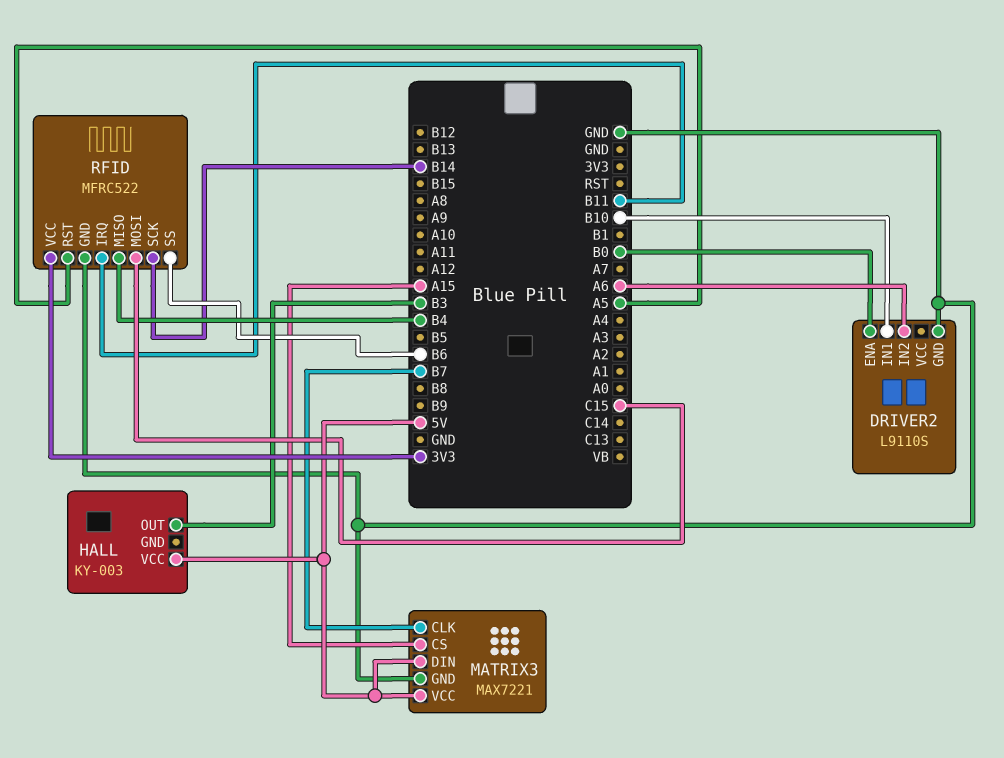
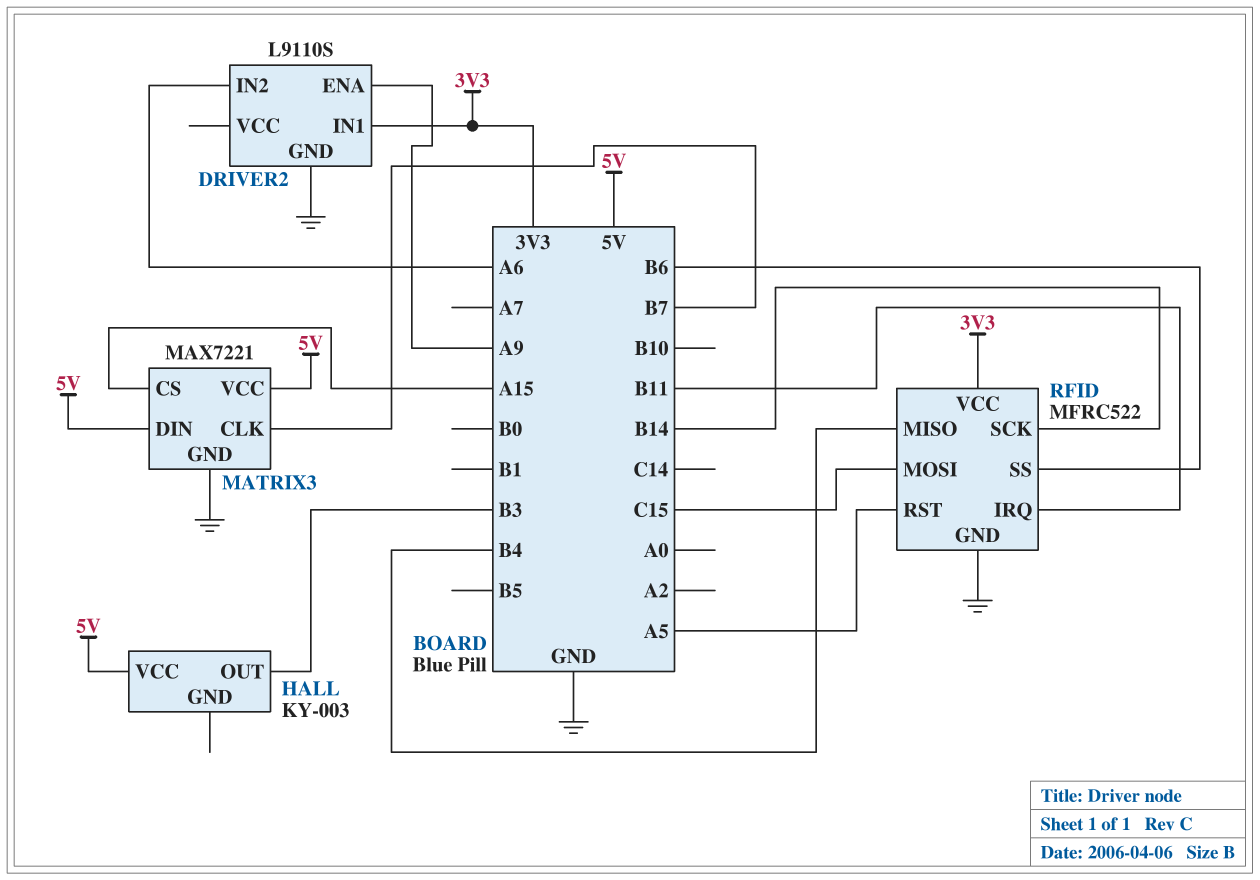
DRIVER2 pin ENA: B0 -> A9
DRIVER2 pin IN1: B10 -> 3V3

